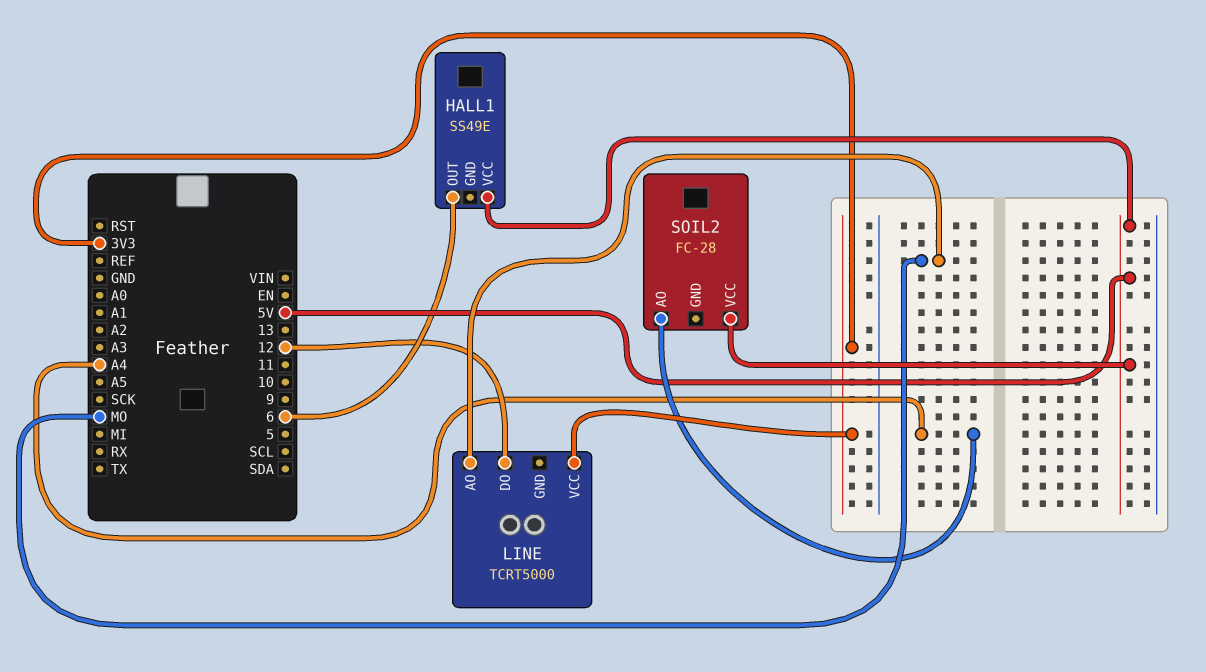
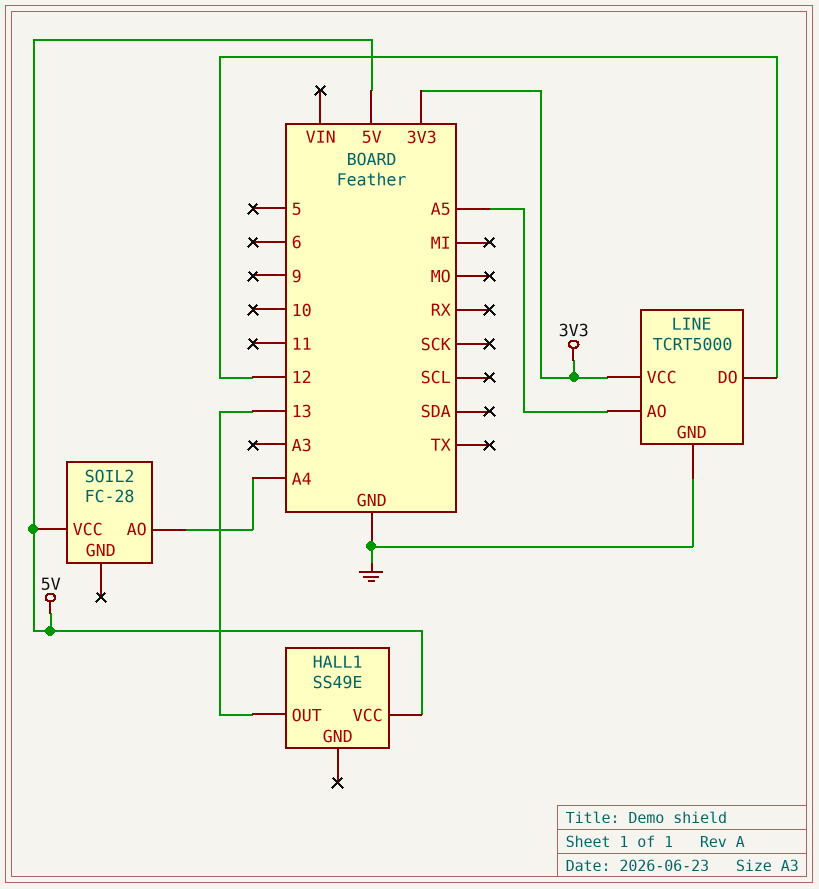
HALL1 pin OUT: 6 -> 13
LINE pin AO: MO -> A5
LINE pin GND: none -> GND

